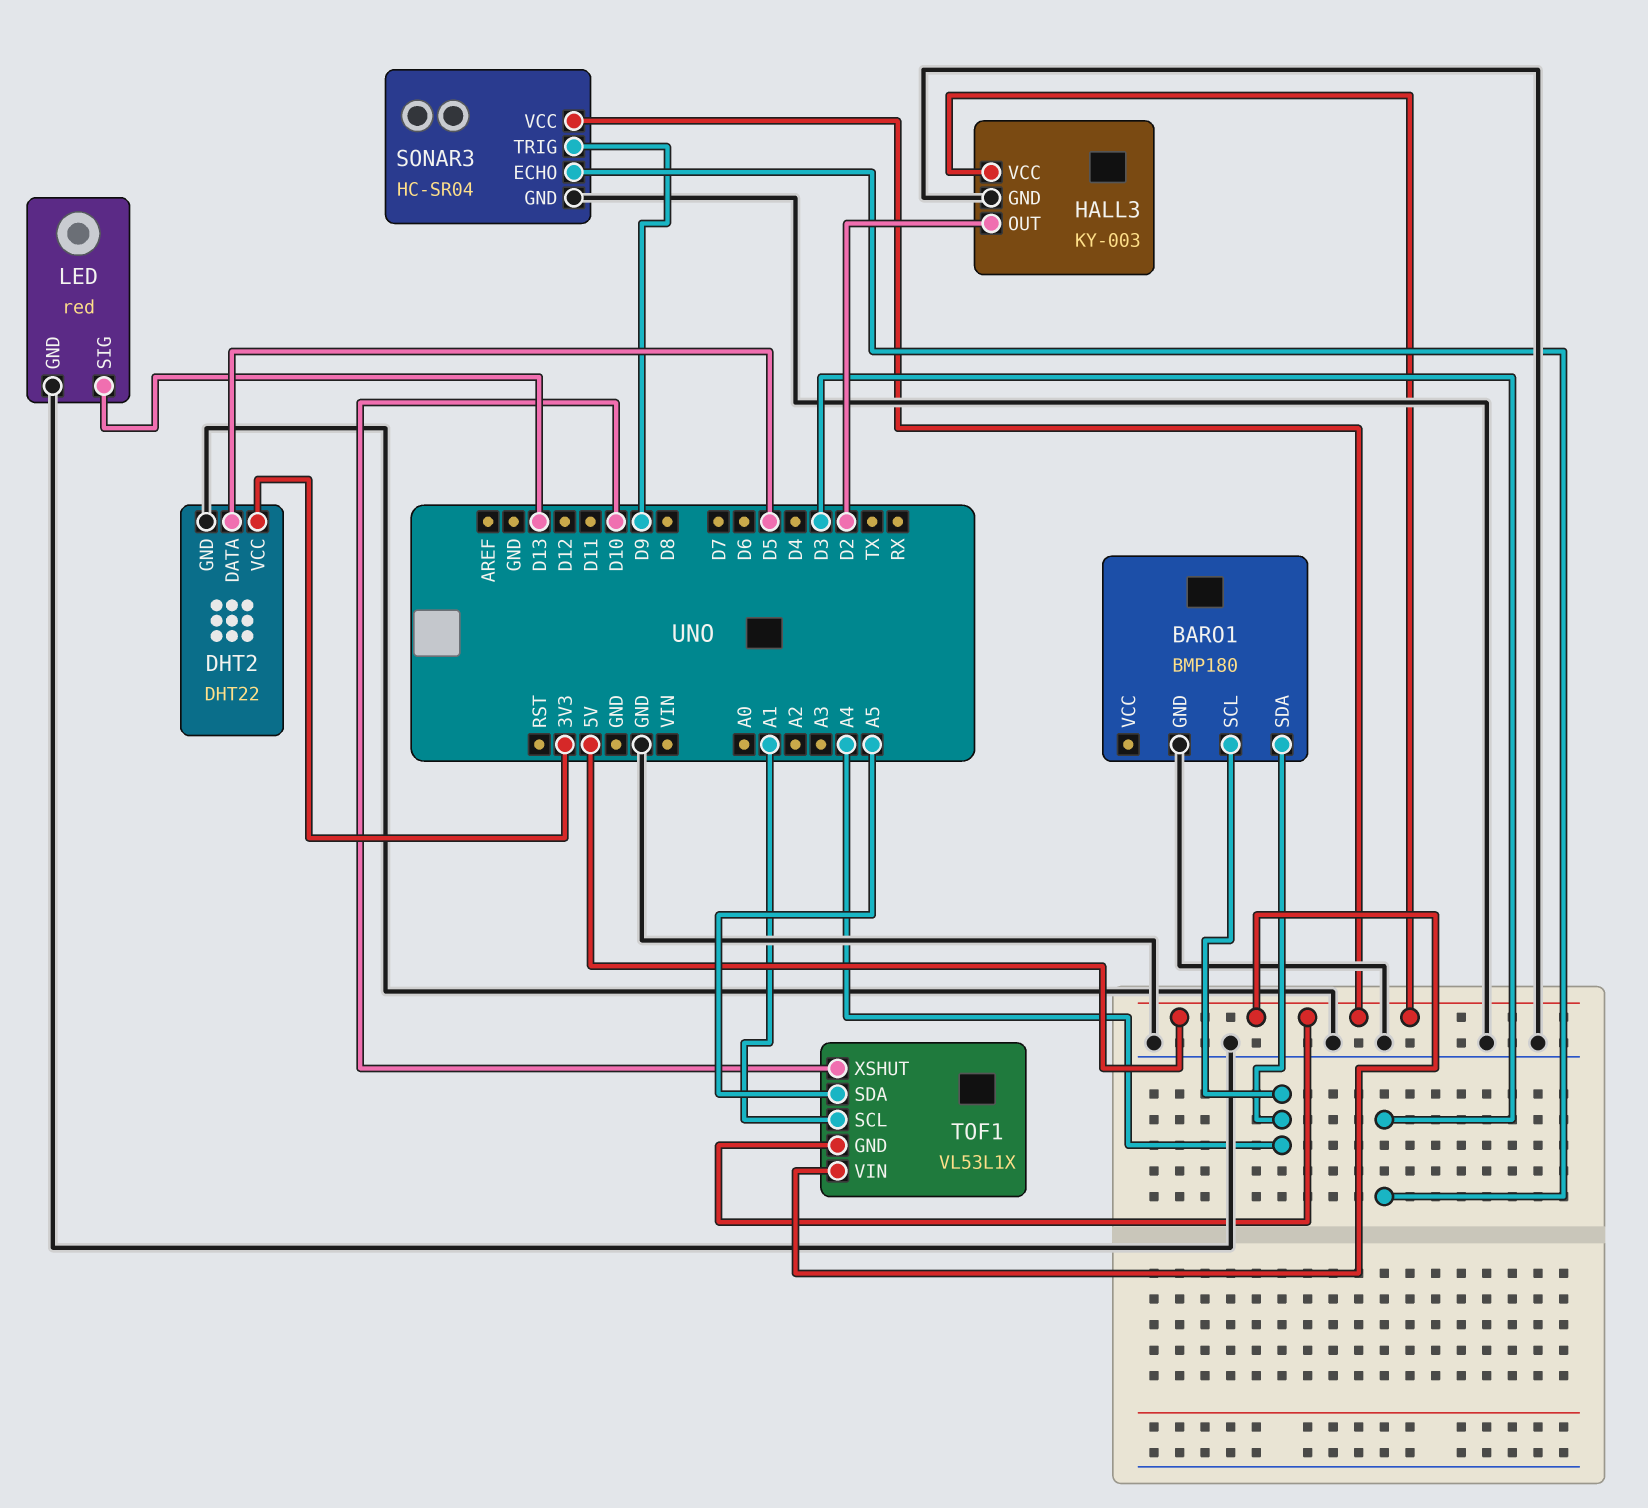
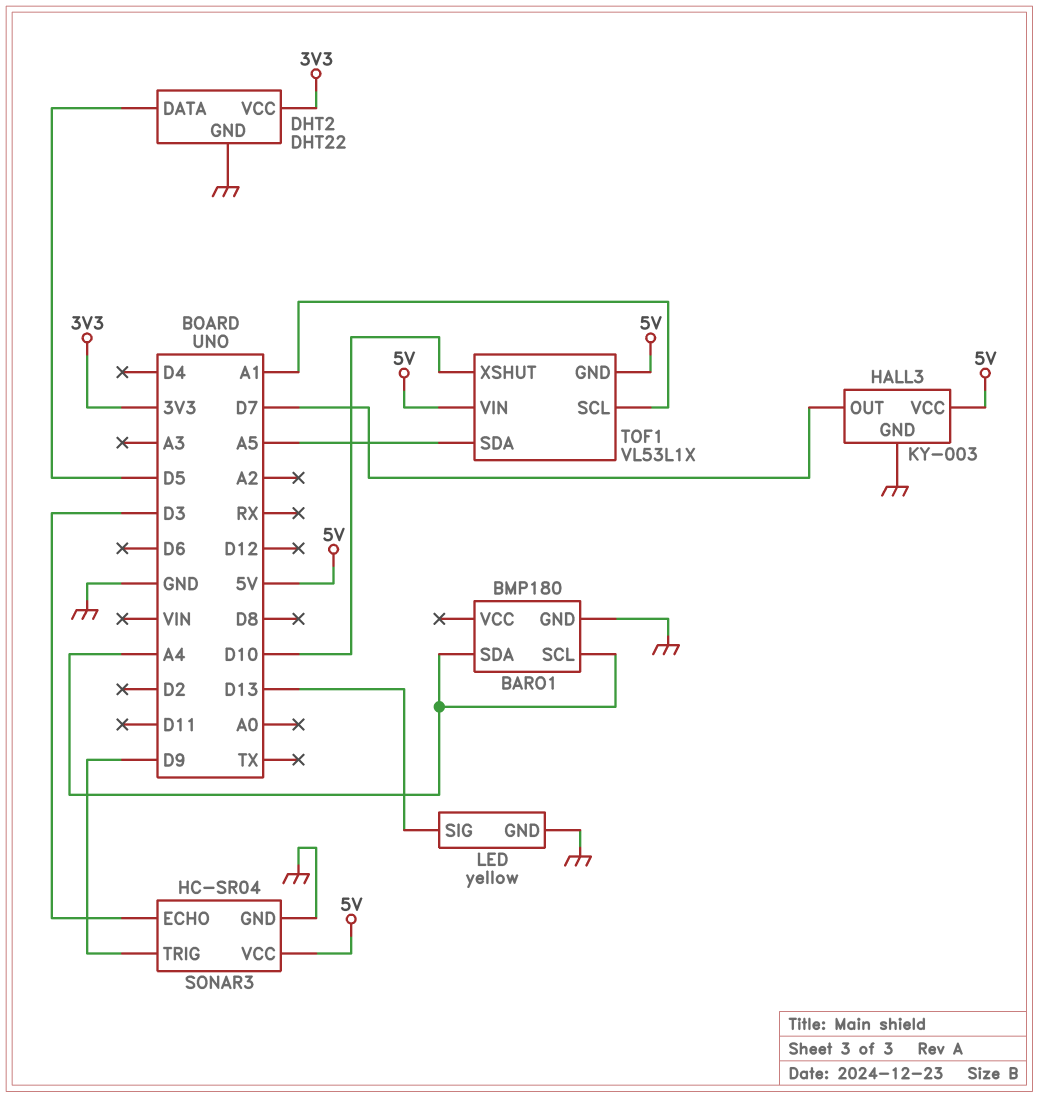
HALL3 pin OUT: D2 -> D7
LED: red -> yellow

